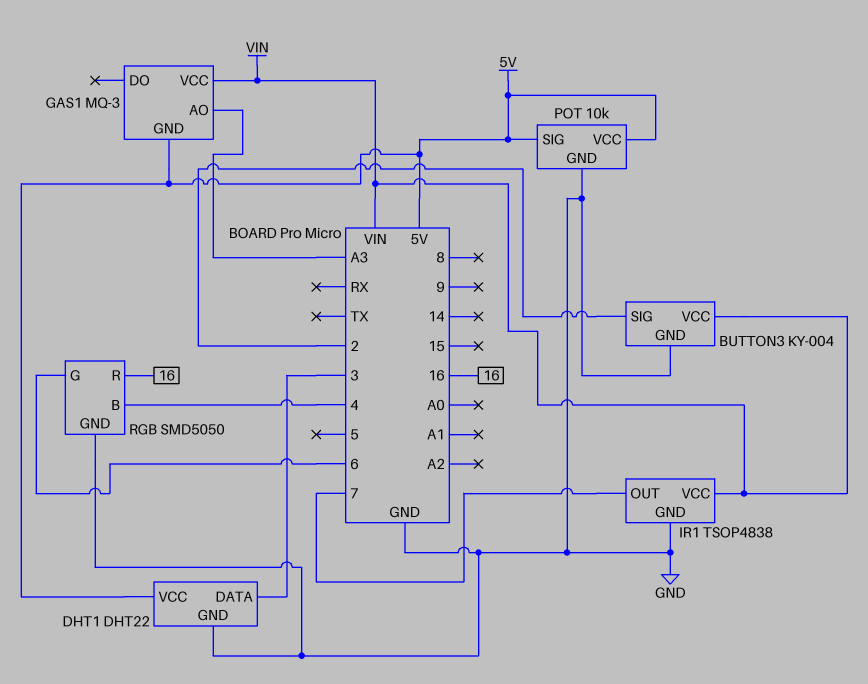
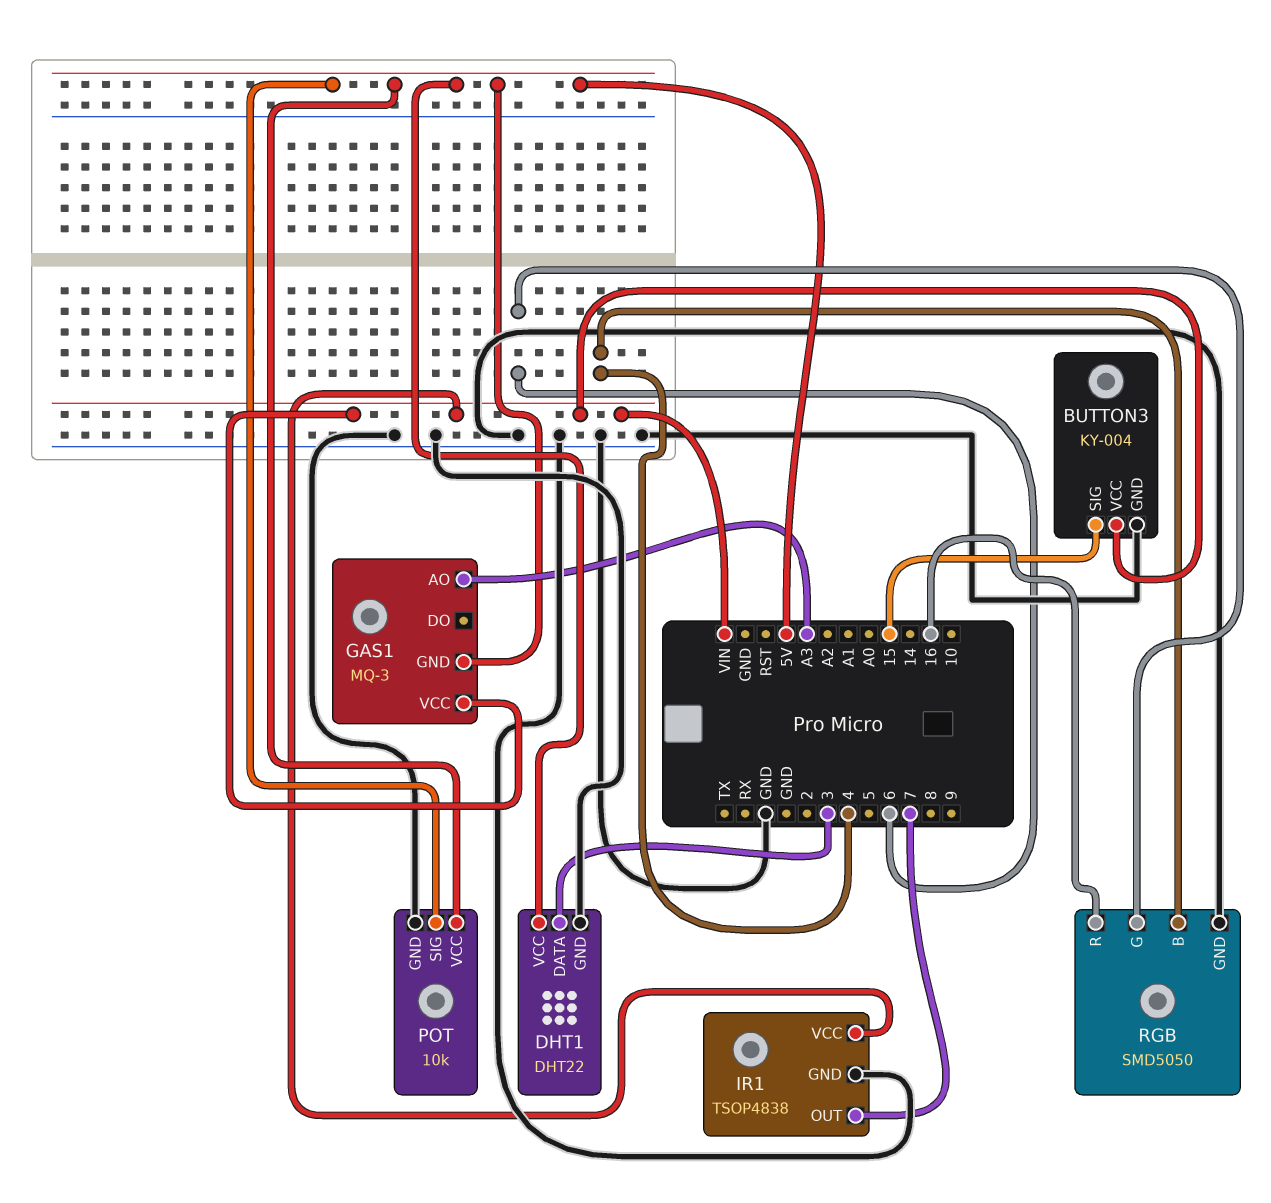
BUTTON3 pin SIG: 2 -> 15

